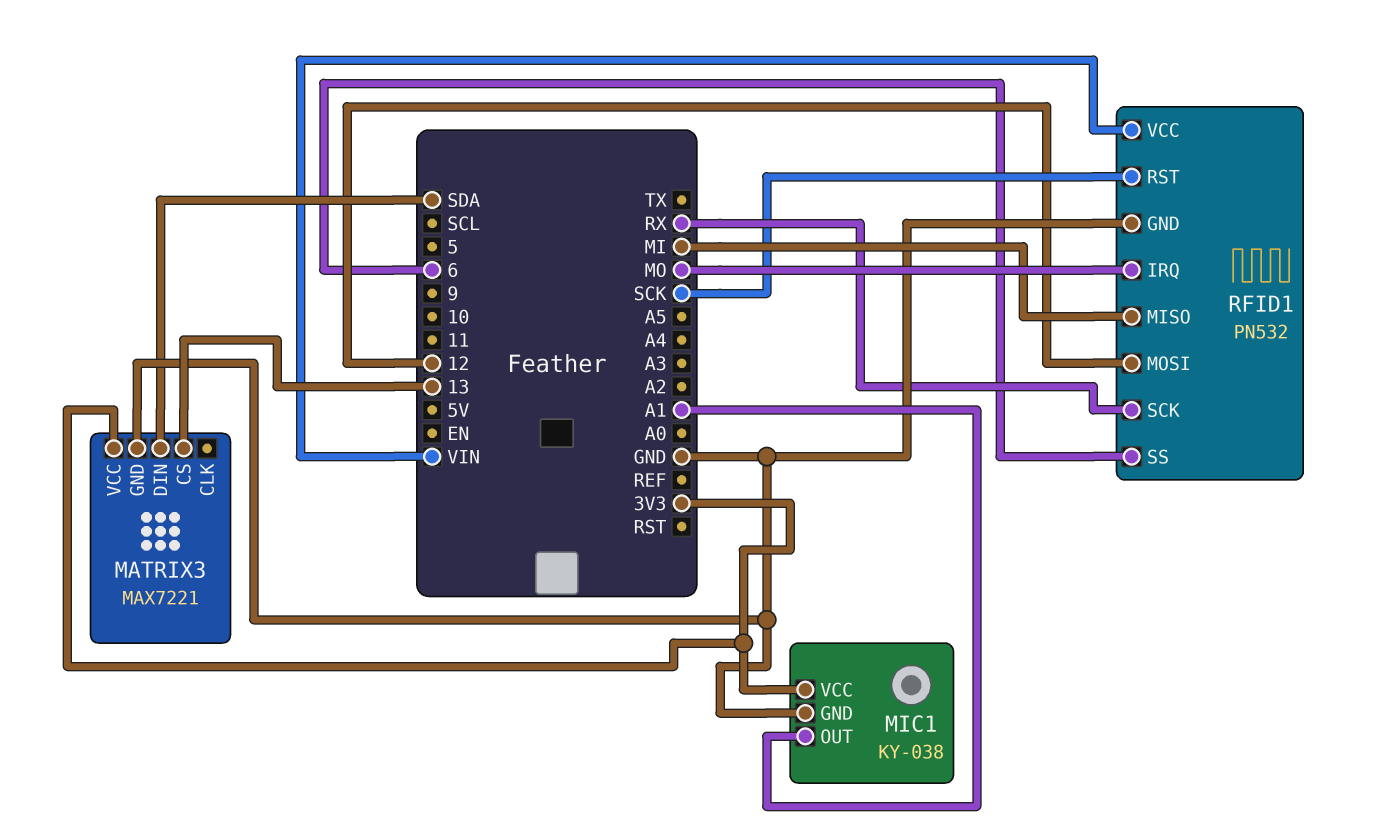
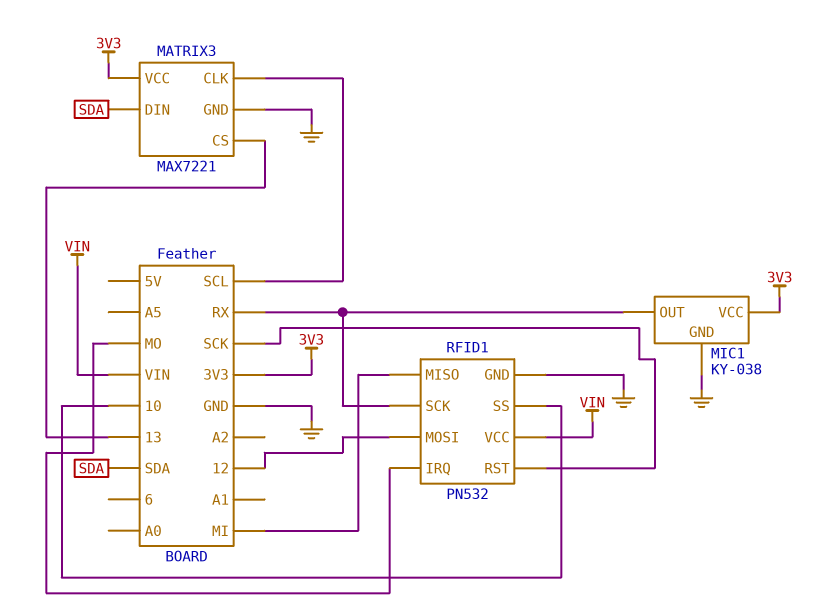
MATRIX3 pin CLK: none -> SCL
MIC1 pin OUT: A1 -> RX
RFID1 pin SS: 6 -> 10

